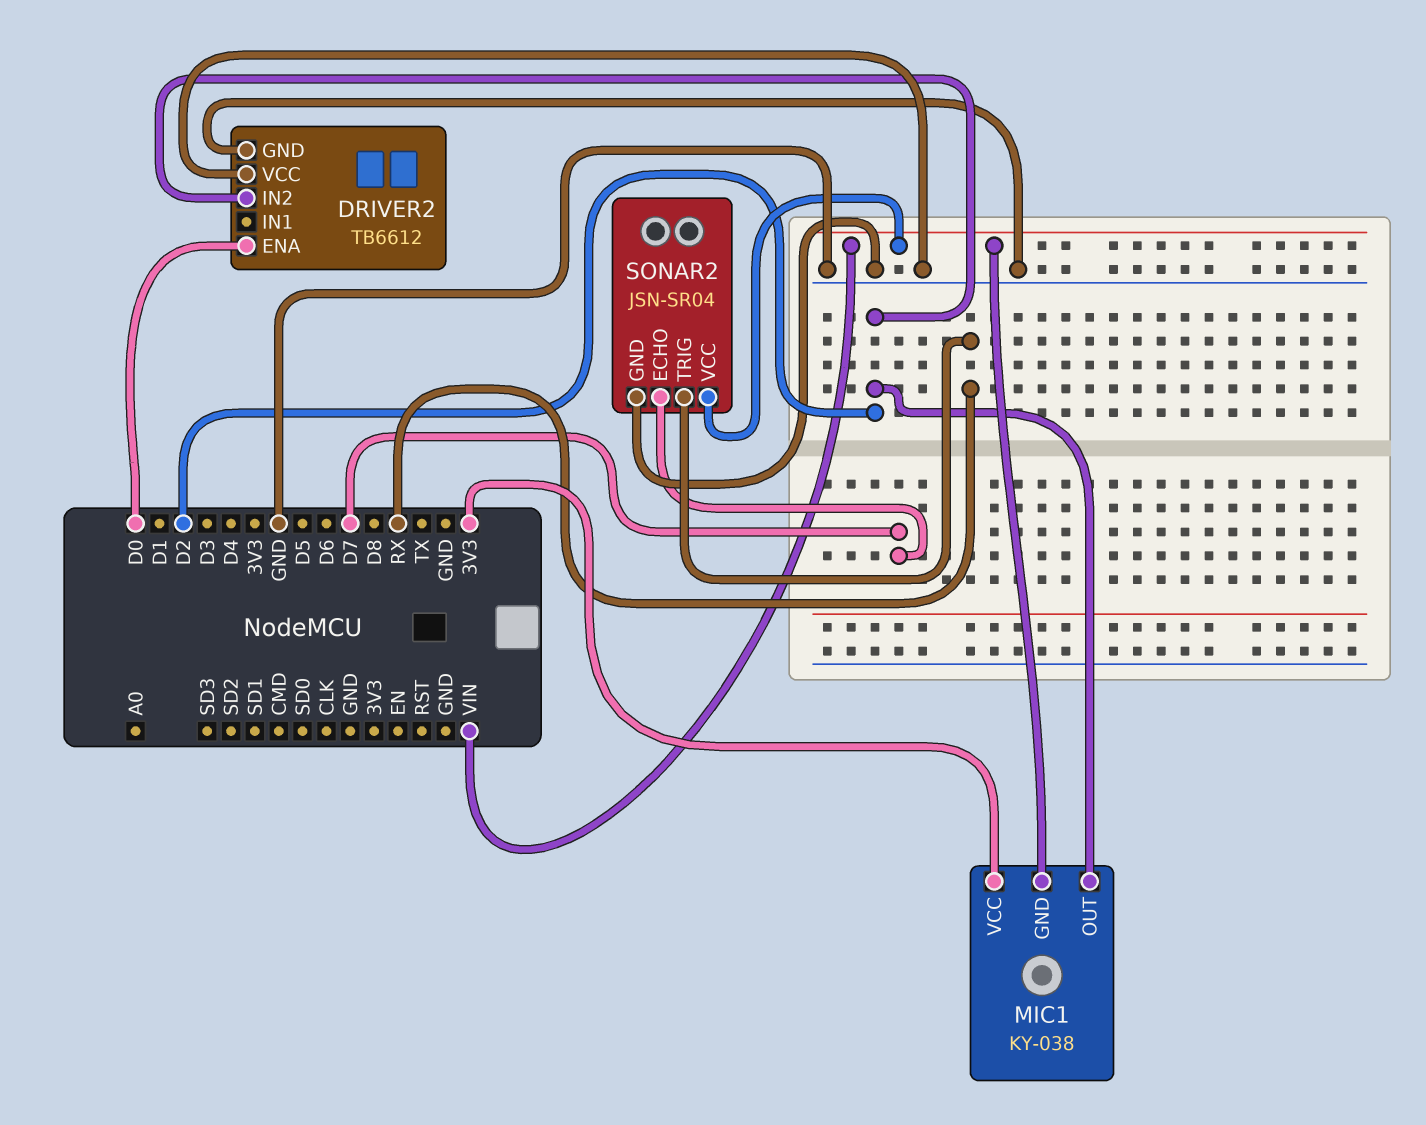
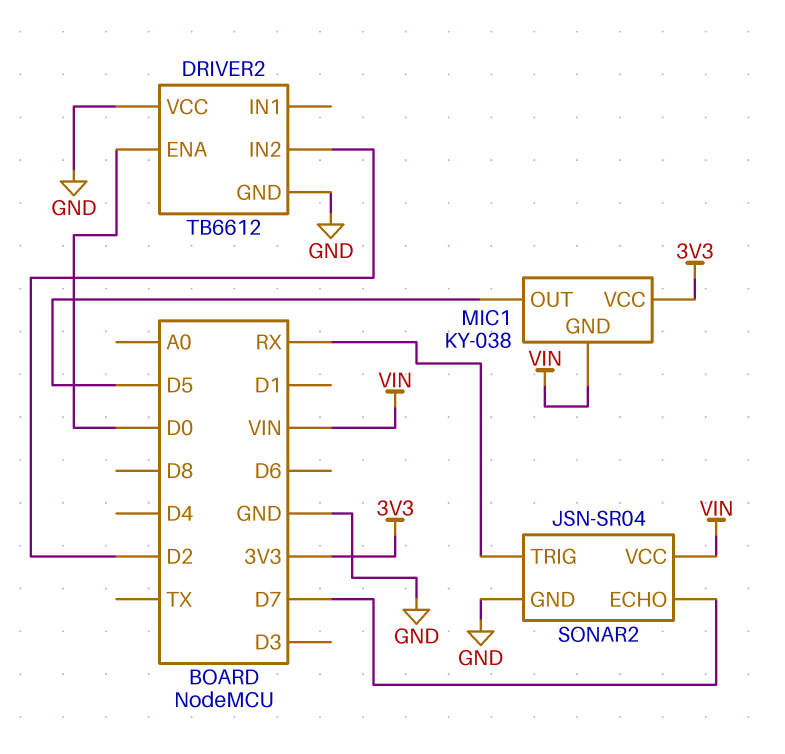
MIC1 pin OUT: D2 -> D5

